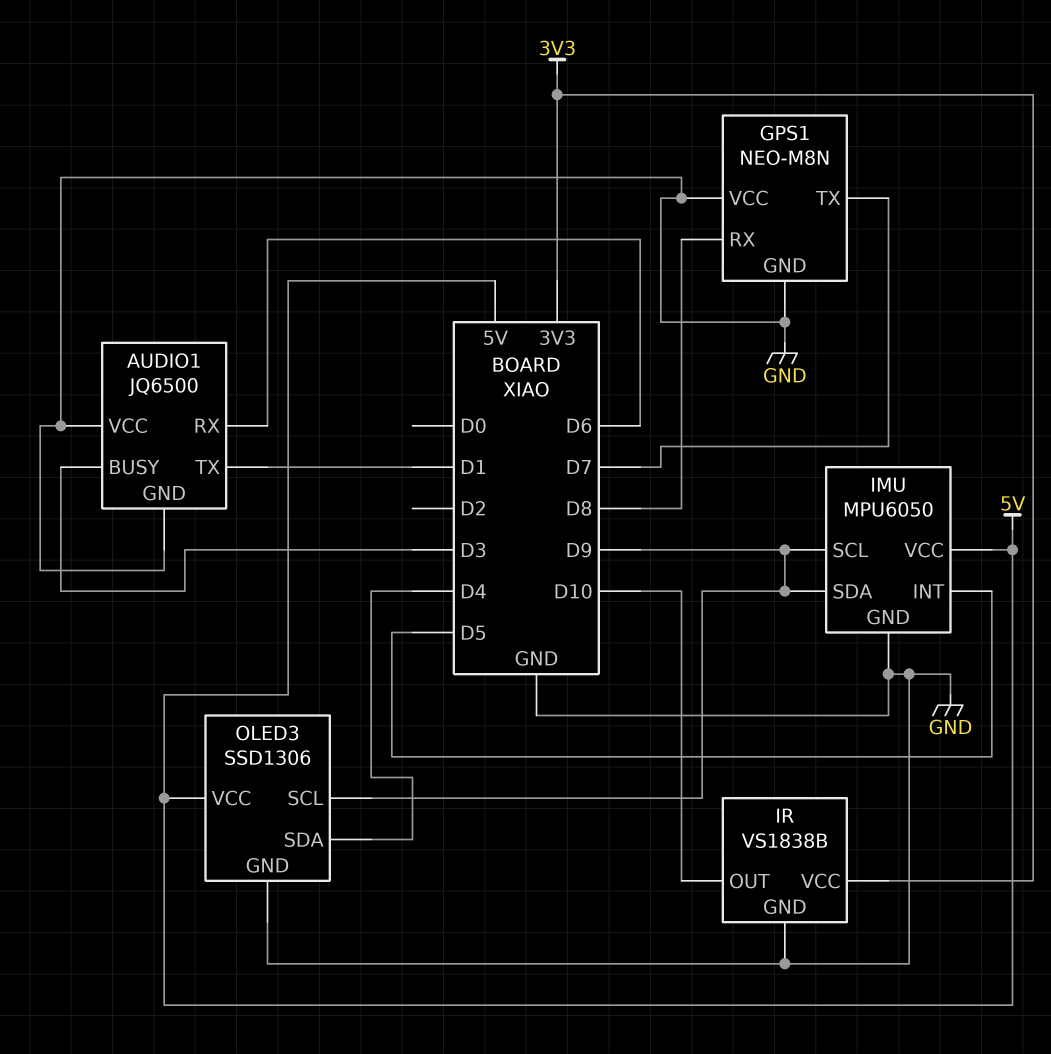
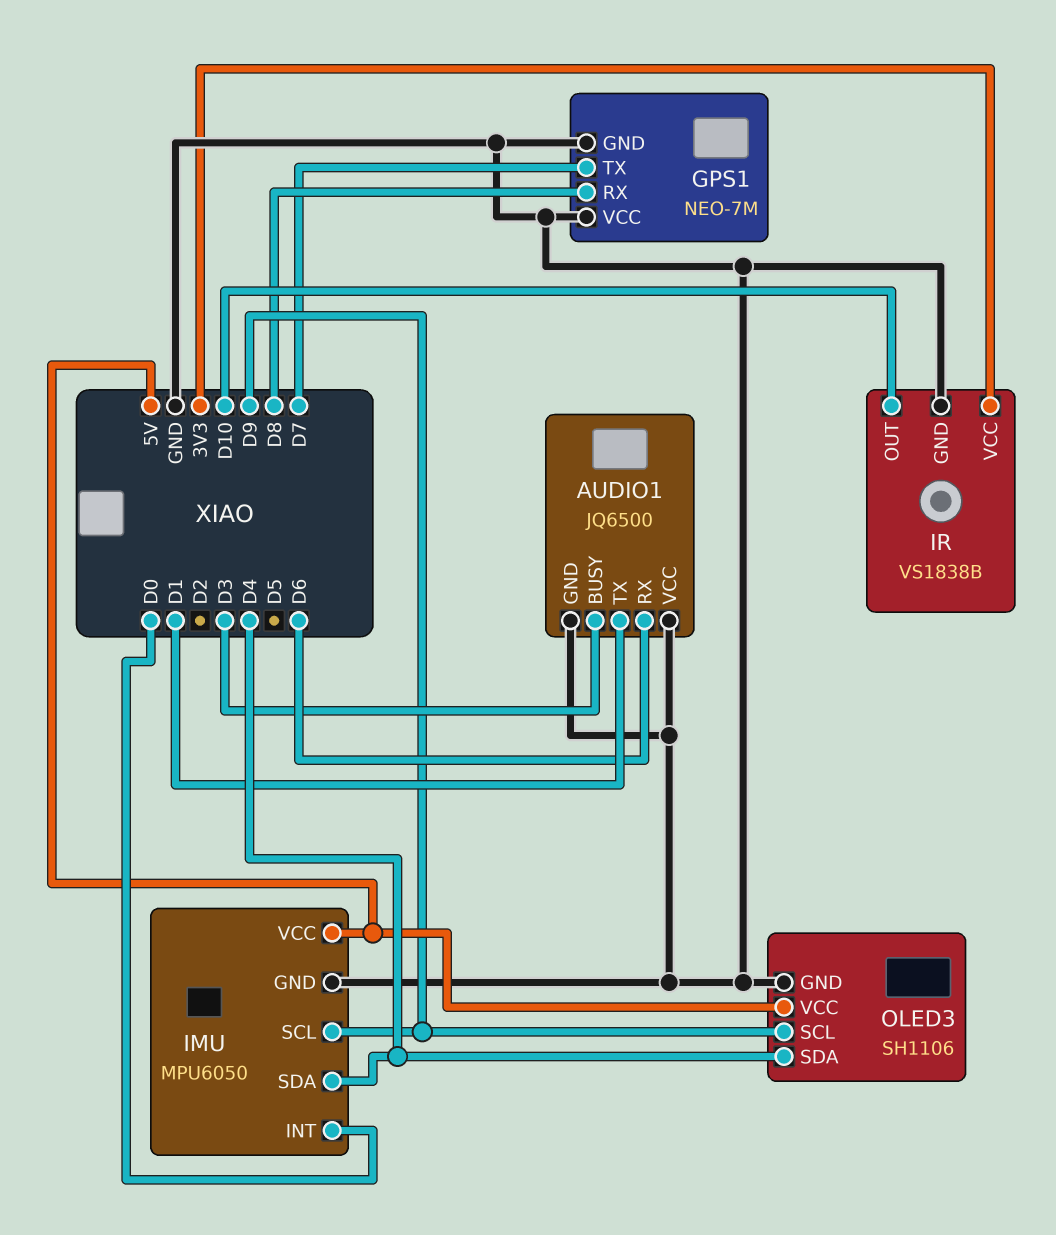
GPS1: NEO-M8N -> NEO-7M
IMU pin INT: D5 -> D0
IMU pin SDA: D9 -> D4
OLED3: SSD1306 -> SH1106

